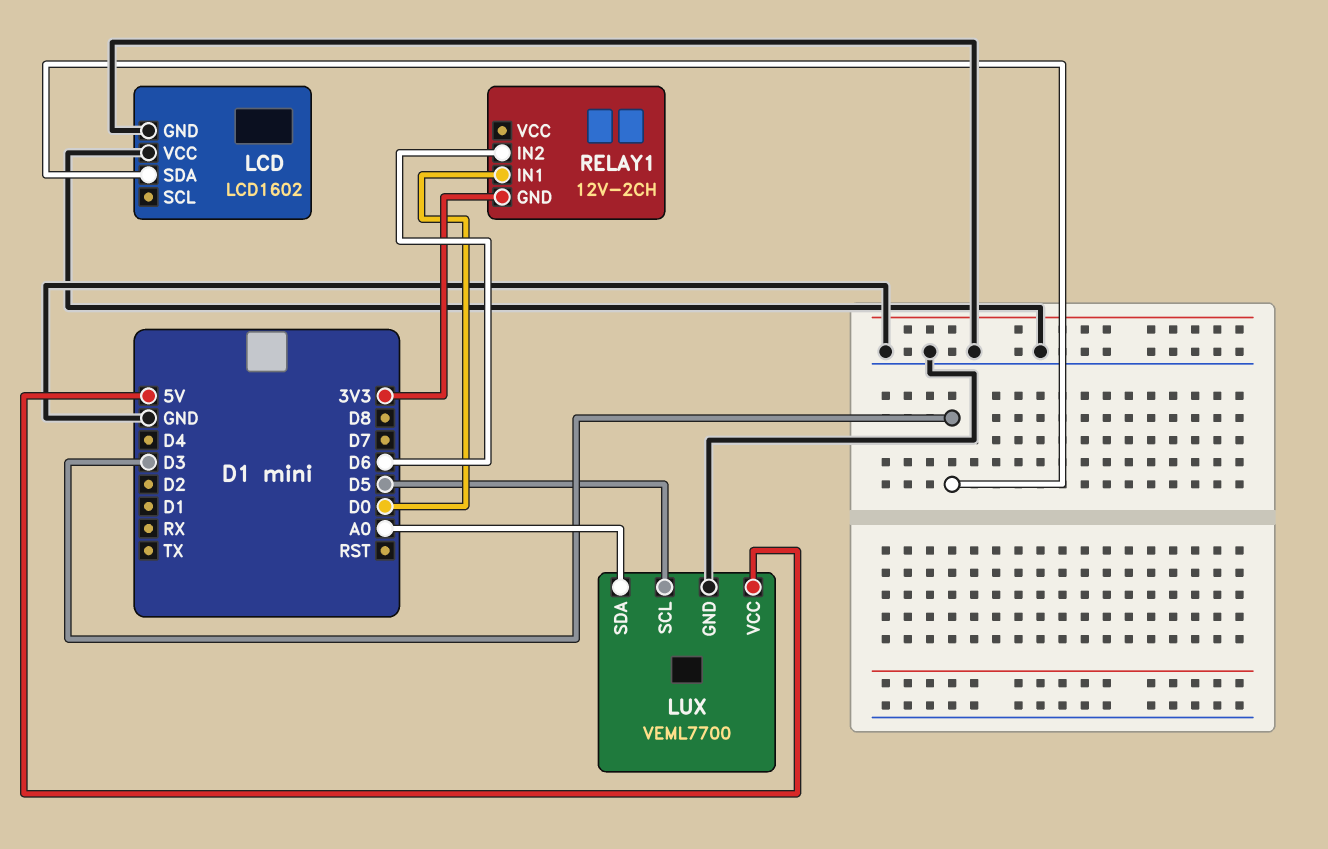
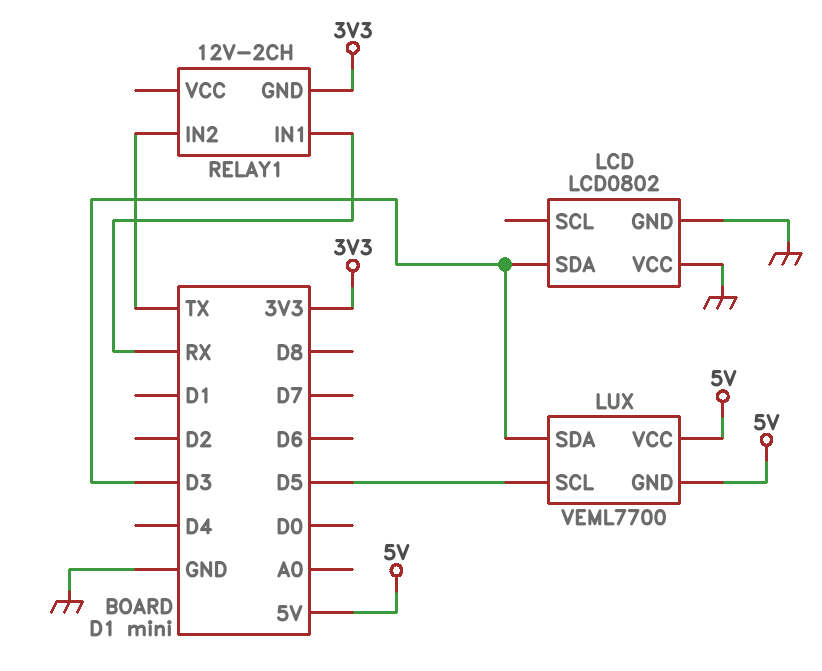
LCD: LCD1602 -> LCD0802
LUX pin GND: GND -> 5V
LUX pin SDA: A0 -> D3
RELAY1 pin IN1: D0 -> RX
RELAY1 pin IN2: D6 -> TX

